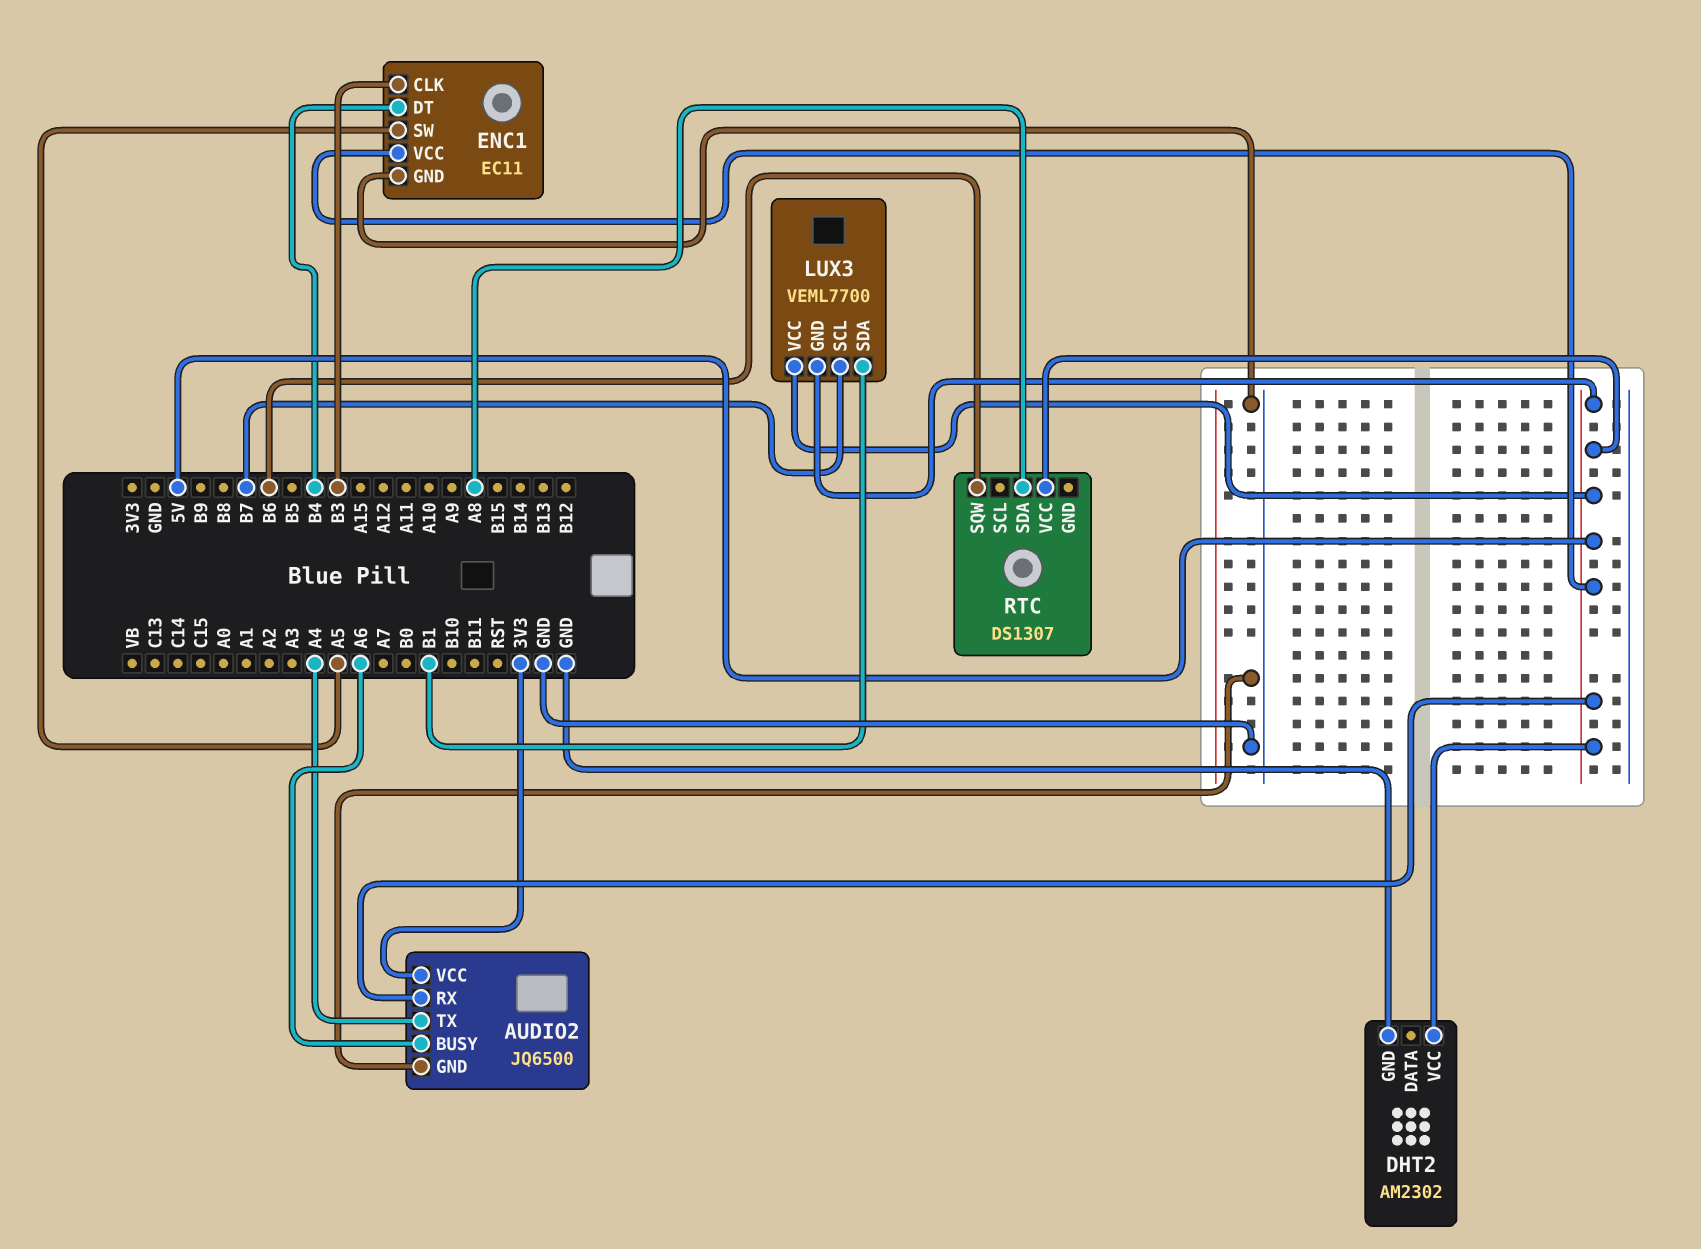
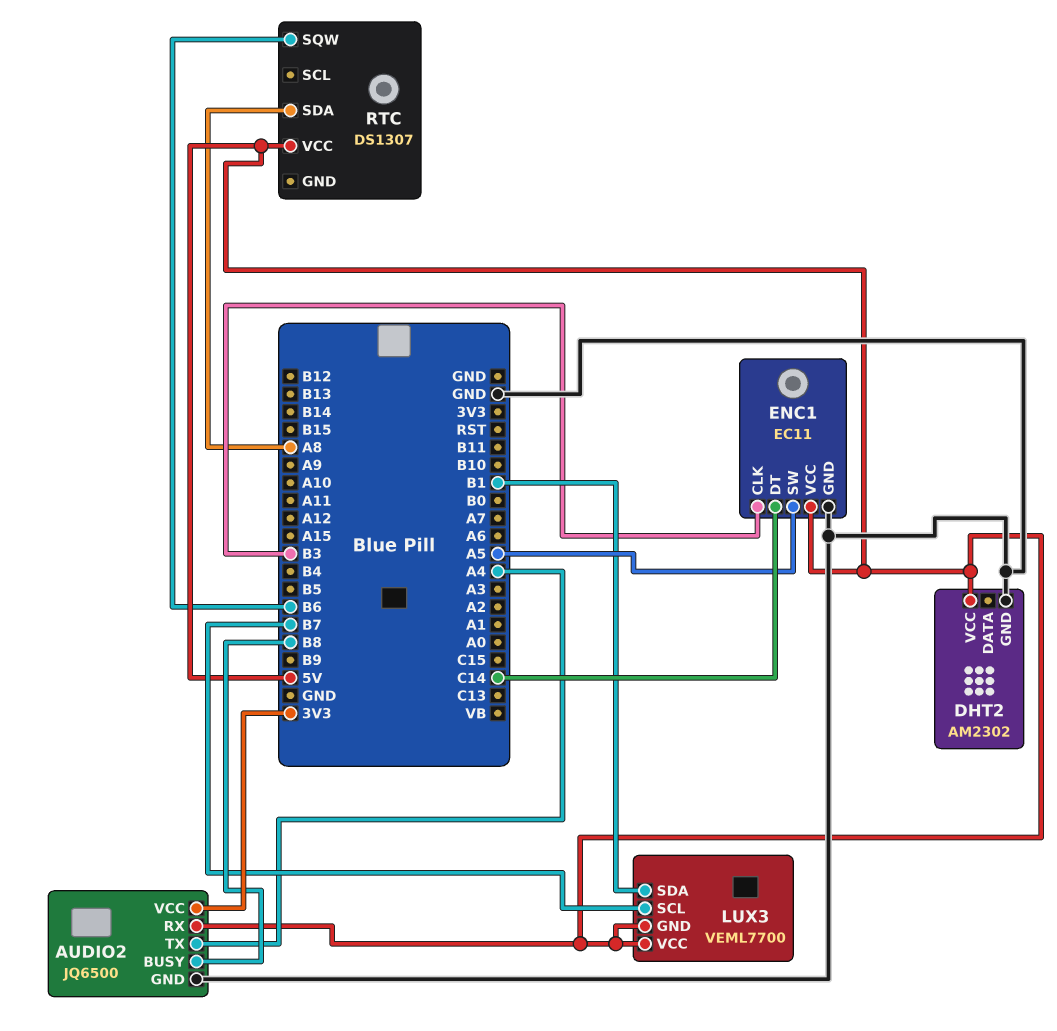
AUDIO2 pin BUSY: A6 -> B8
ENC1 pin DT: B4 -> C14

